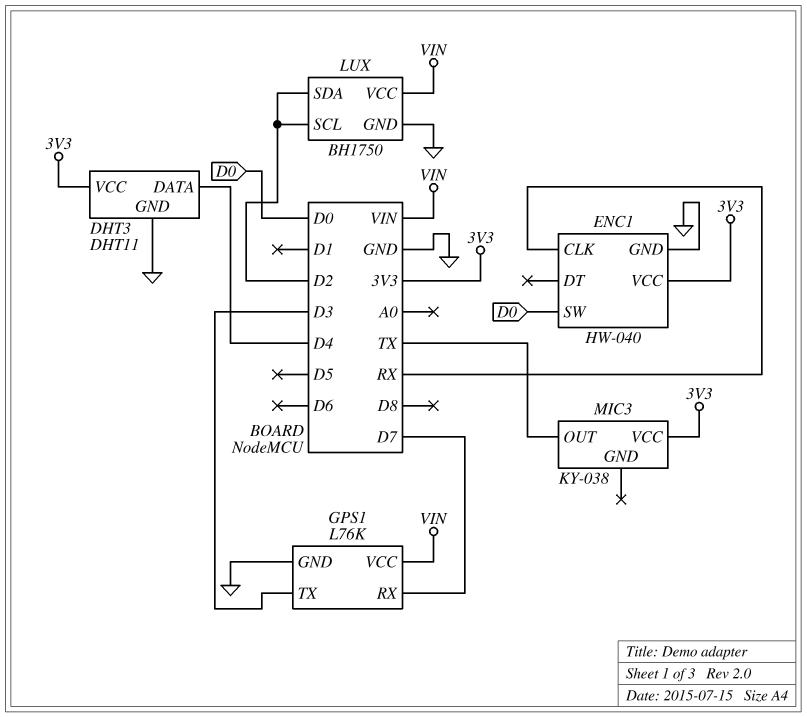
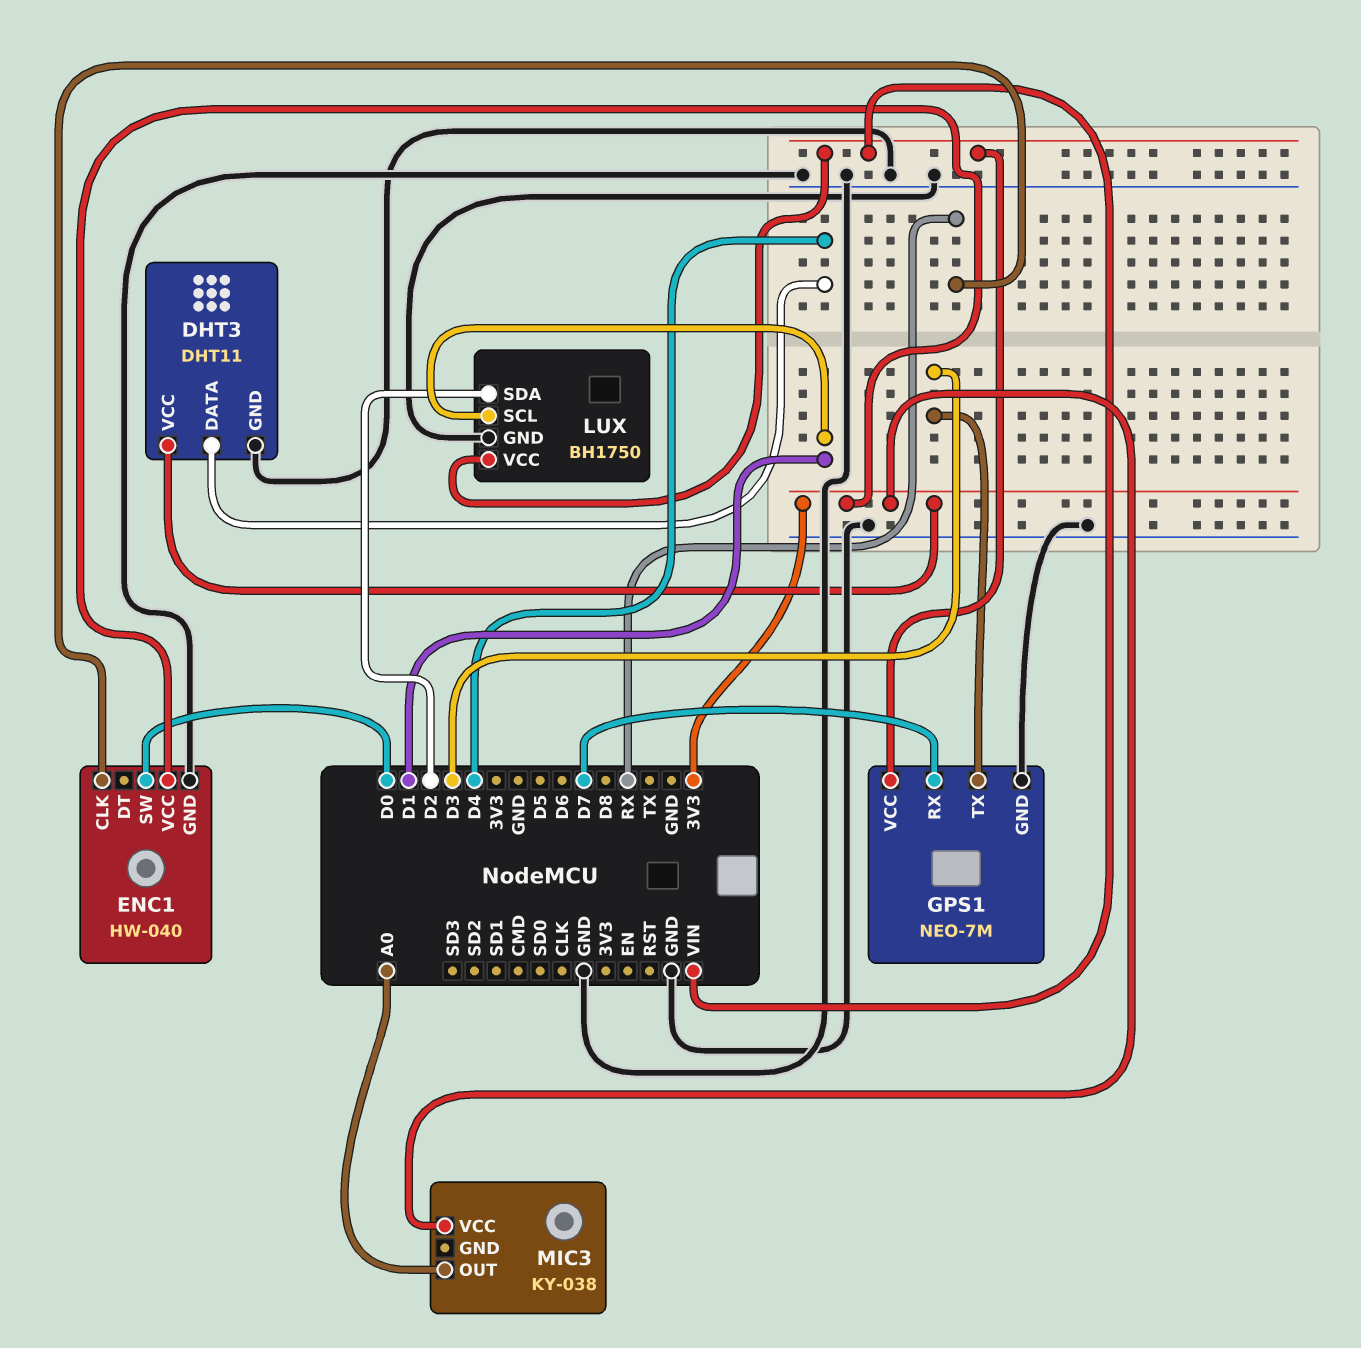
GPS1: L76K -> NEO-7M
LUX pin SCL: D2 -> D1
MIC3 pin OUT: TX -> A0

